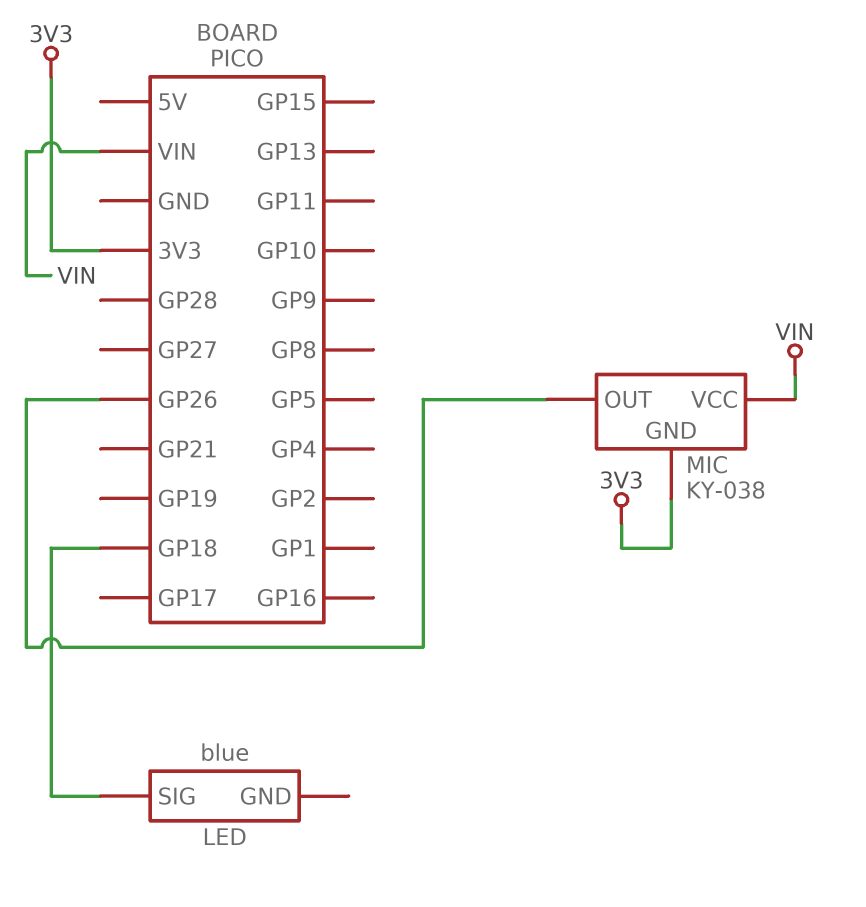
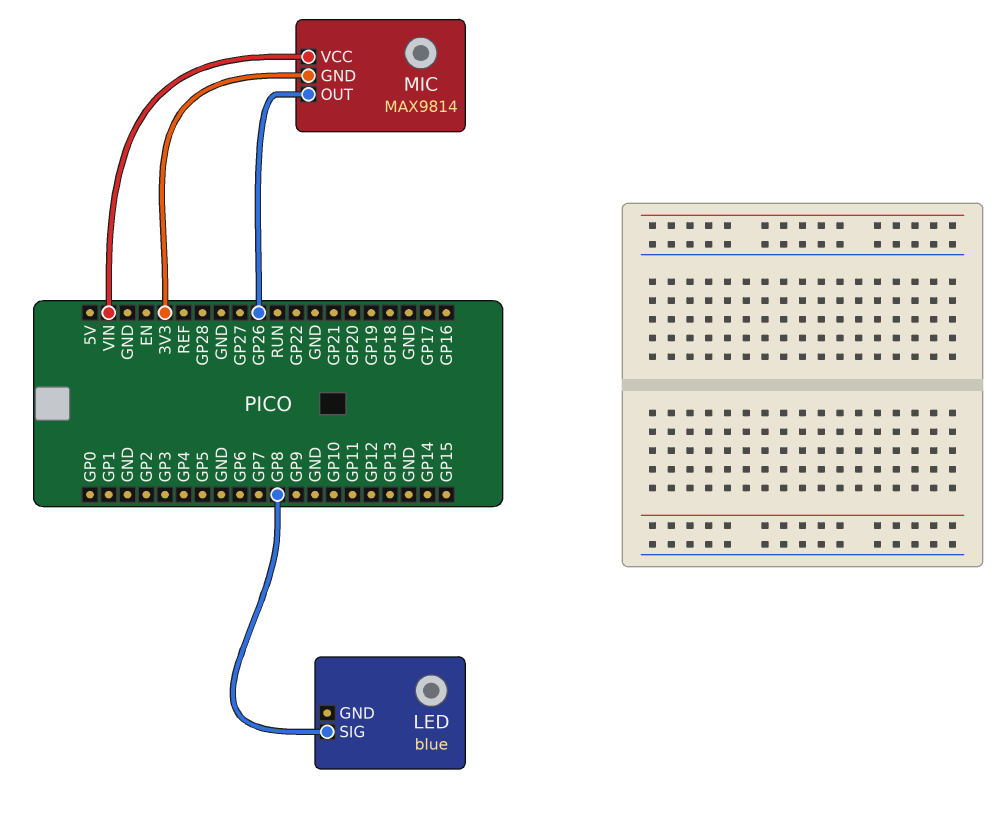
LED pin SIG: GP18 -> GP8
MIC: KY-038 -> MAX9814

